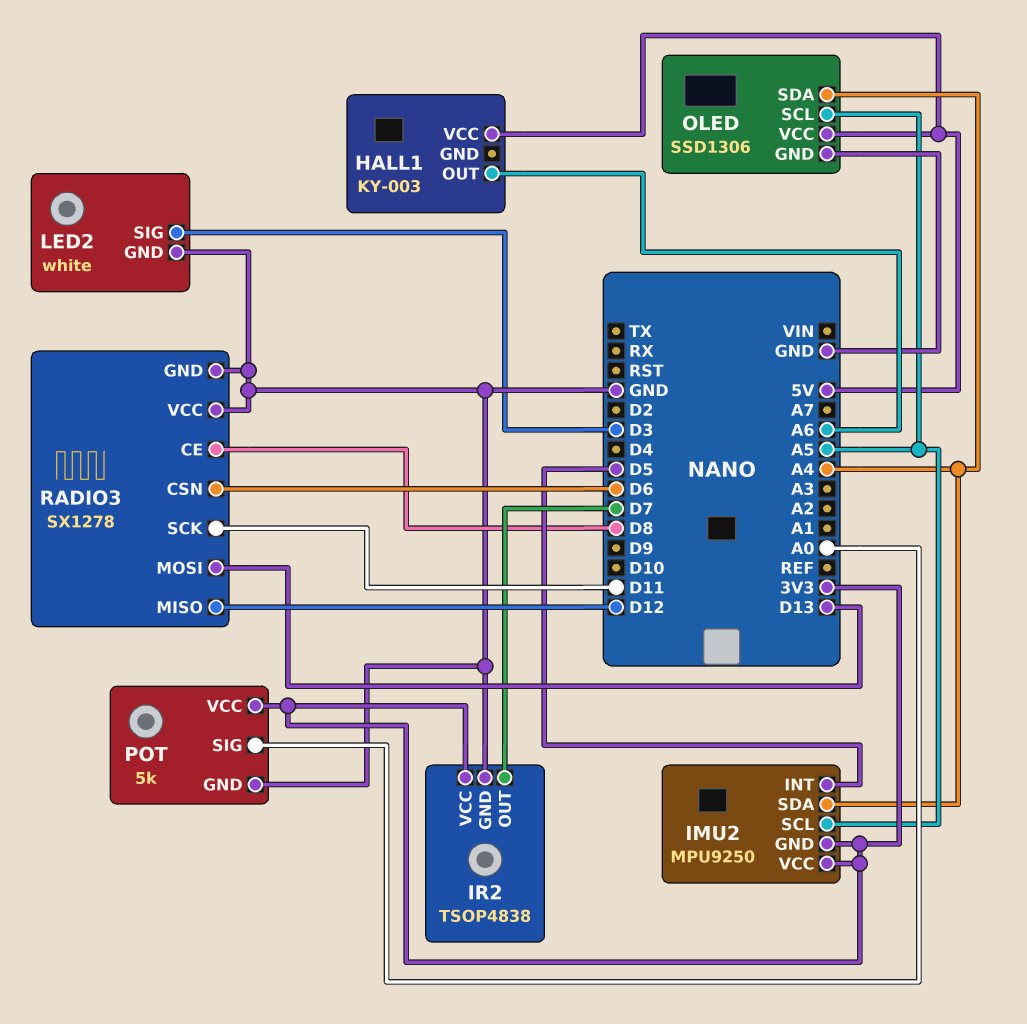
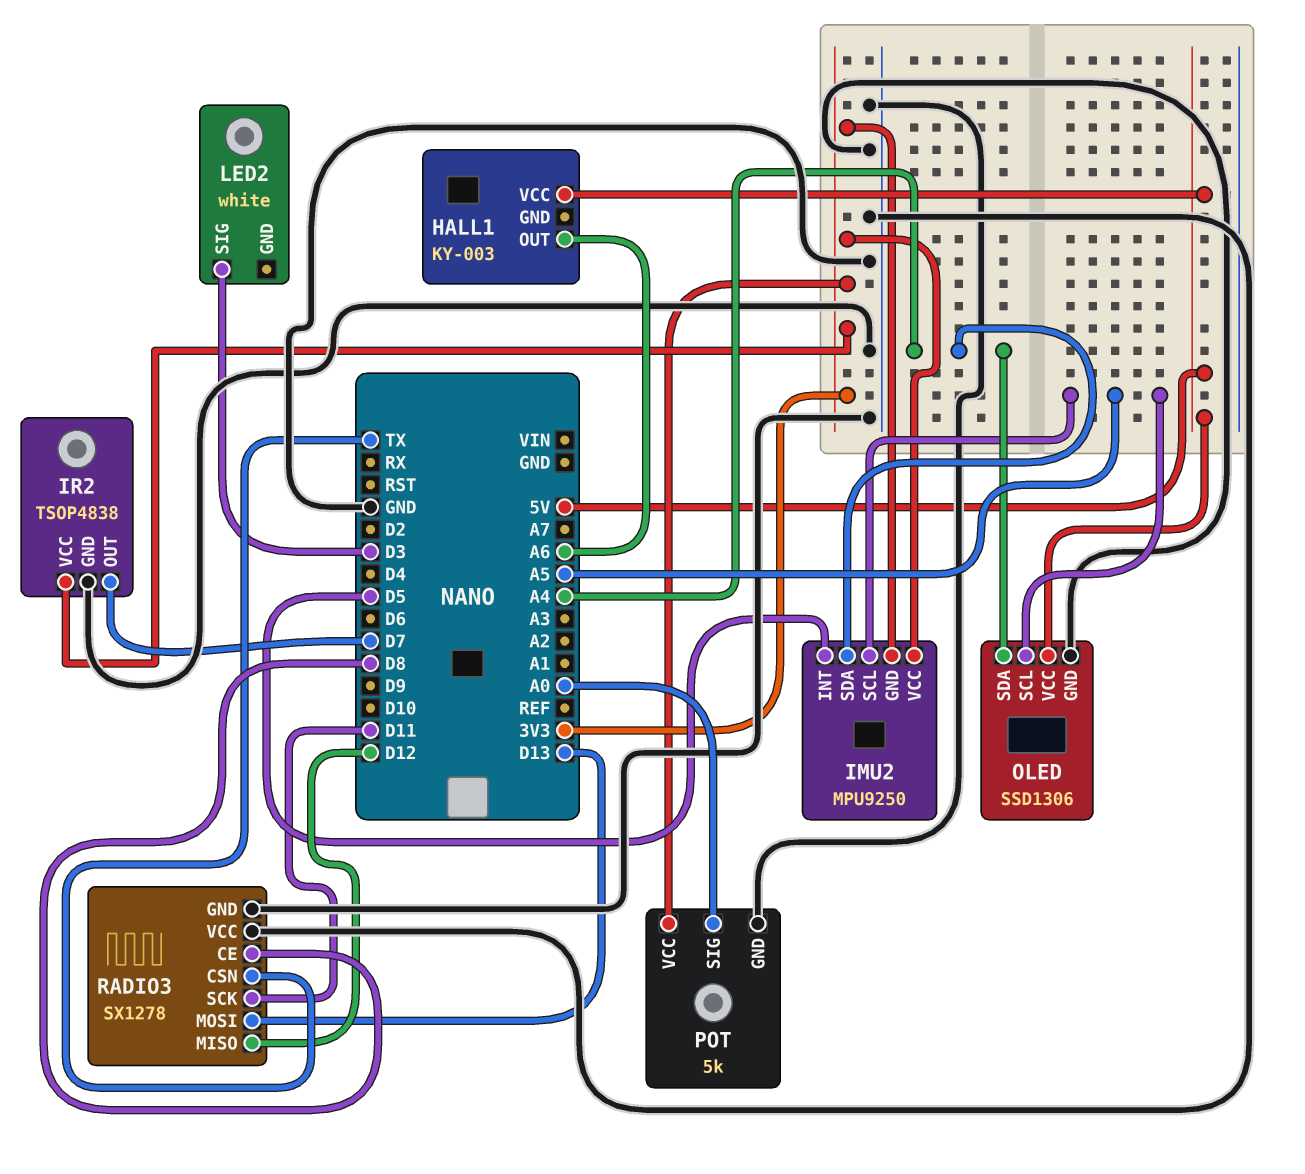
LED2 pin GND: GND -> none
RADIO3 pin CSN: D6 -> TX

